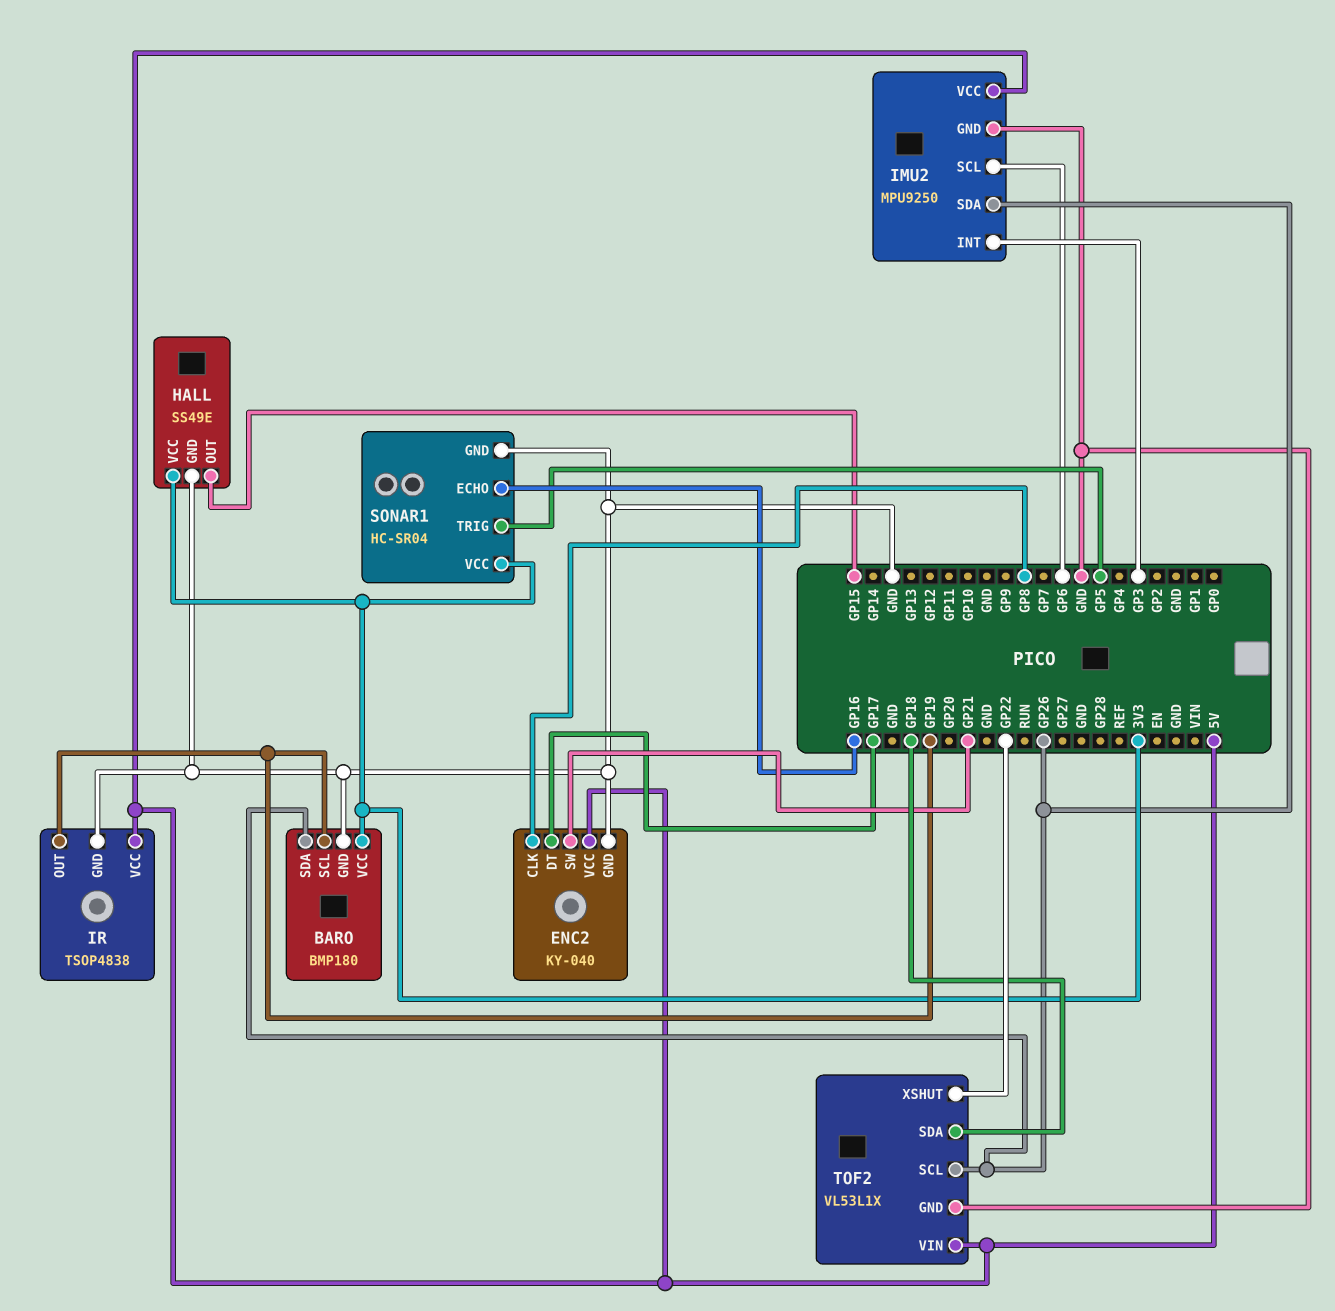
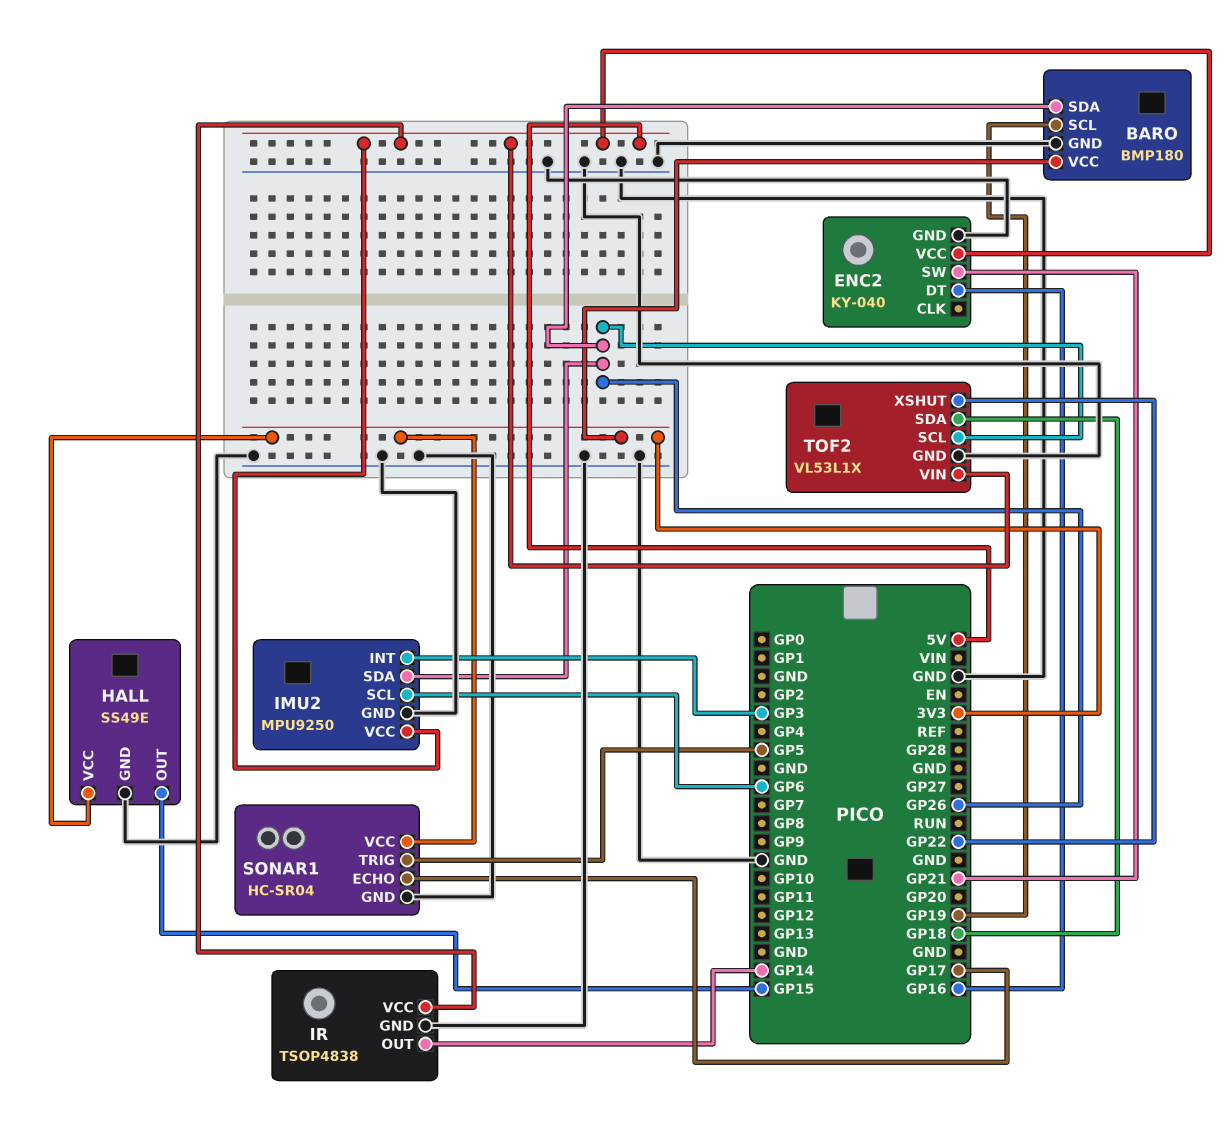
ENC2 pin CLK: GP8 -> none
ENC2 pin DT: GP17 -> GP16
IR pin OUT: GP19 -> GP14
SONAR1 pin ECHO: GP16 -> GP17

